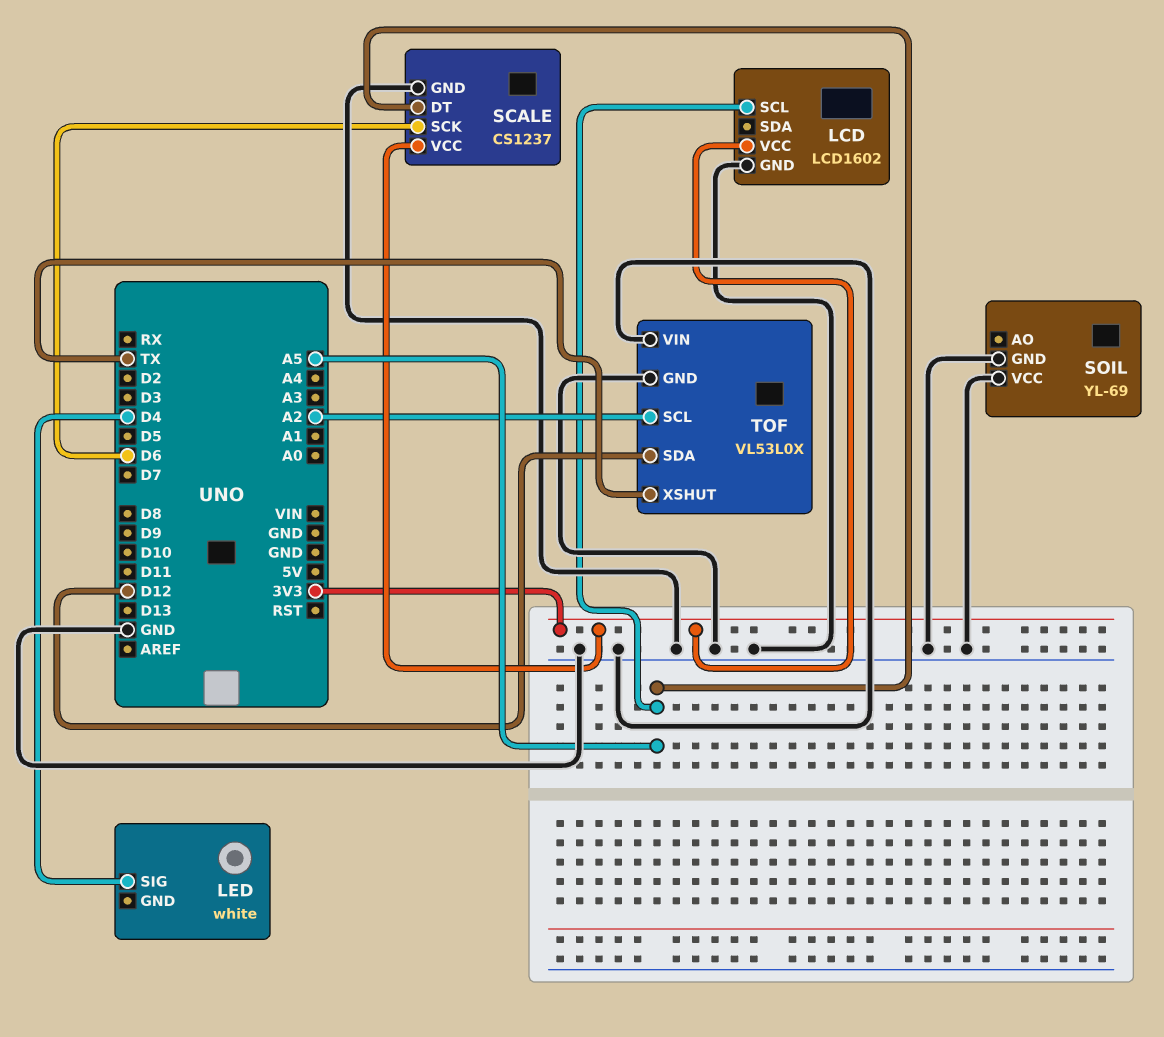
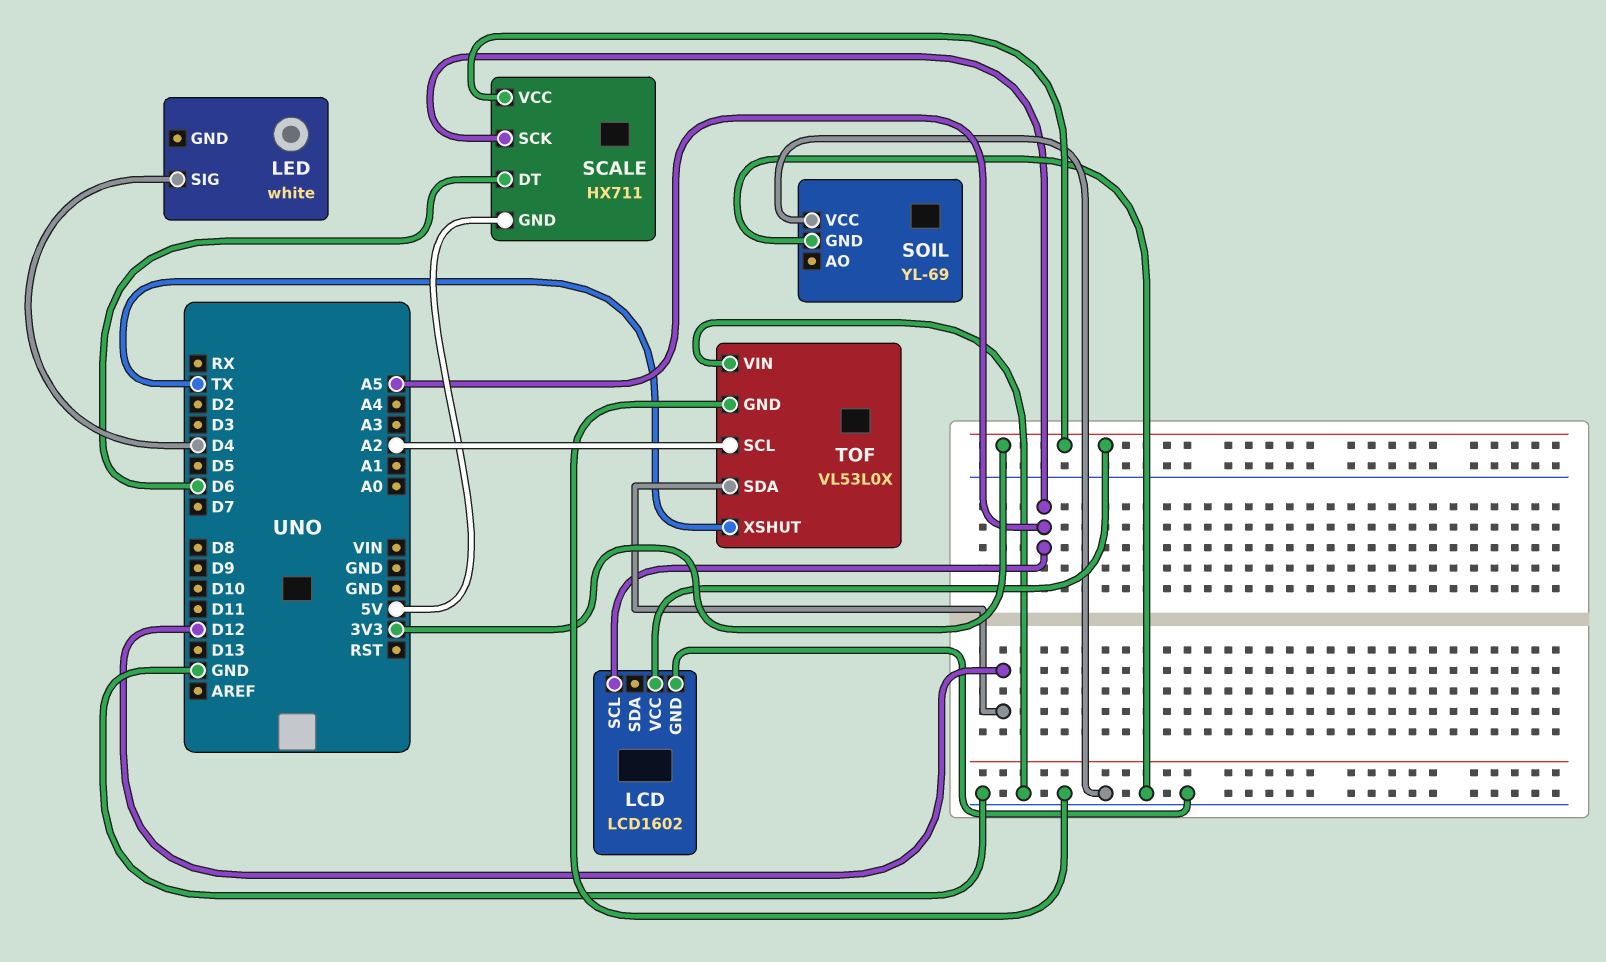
SCALE: CS1237 -> HX711
SCALE pin DT: A5 -> D6
SCALE pin GND: GND -> 5V
SCALE pin SCK: D6 -> A5

